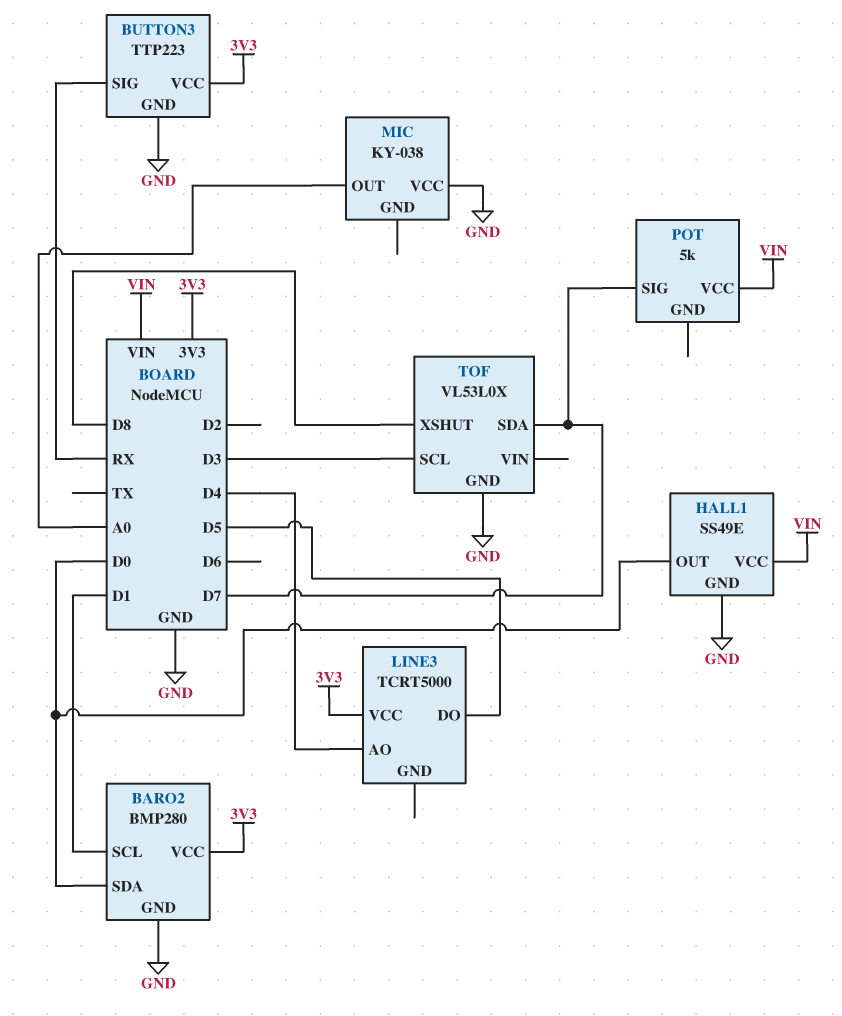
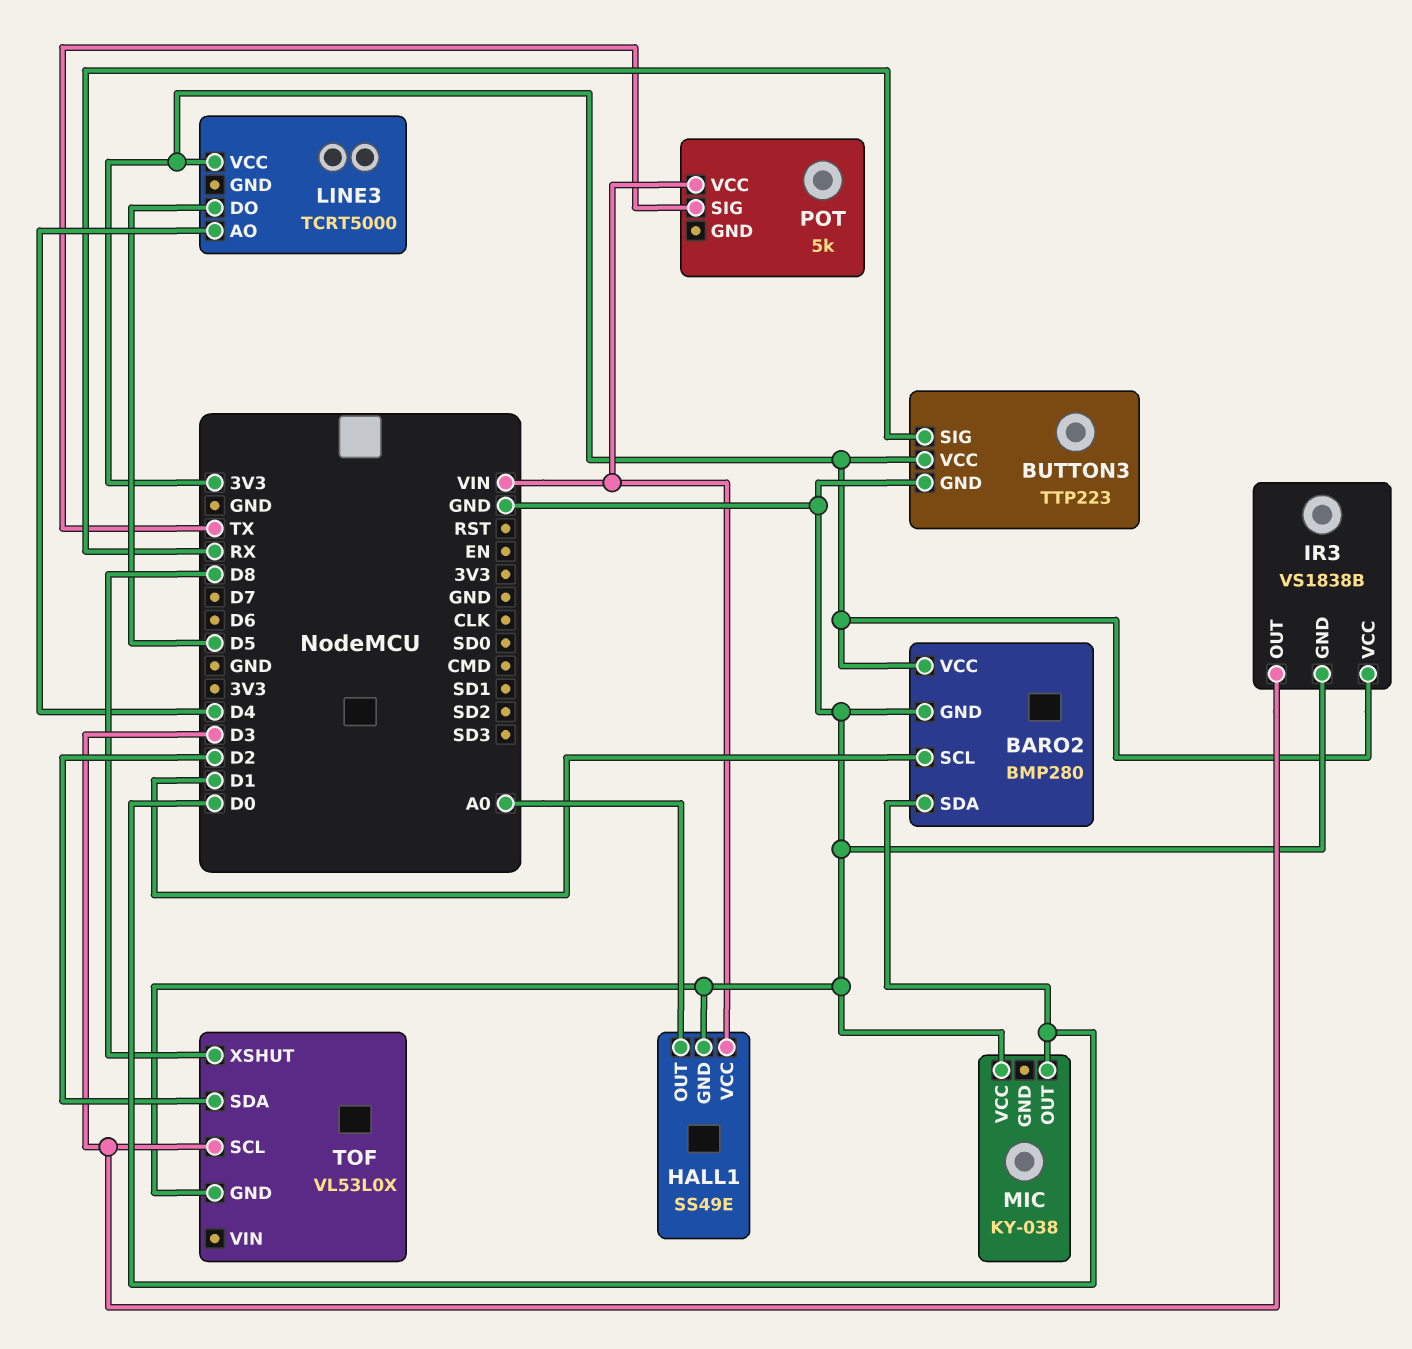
HALL1 pin OUT: D0 -> A0
IR3: none -> VS1838B
IR3 pin GND: none -> GND
IR3 pin OUT: none -> D3
IR3 pin VCC: none -> 3V3
MIC pin OUT: A0 -> D0
POT pin SIG: D7 -> TX
TOF pin SDA: D7 -> D2

